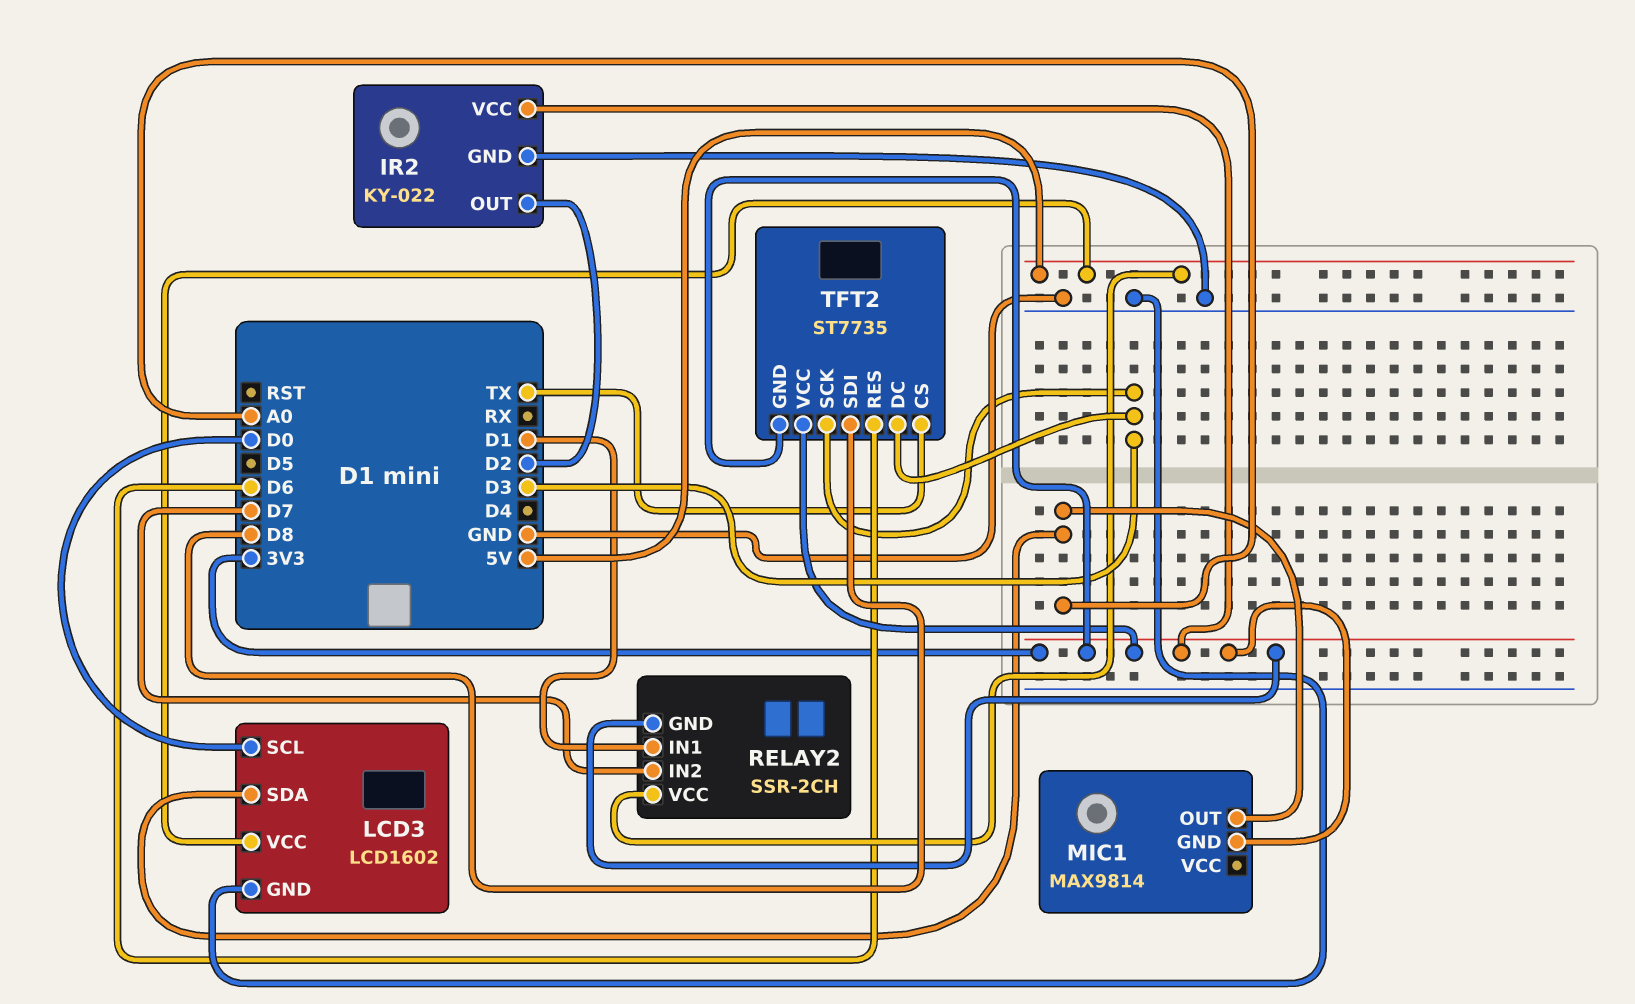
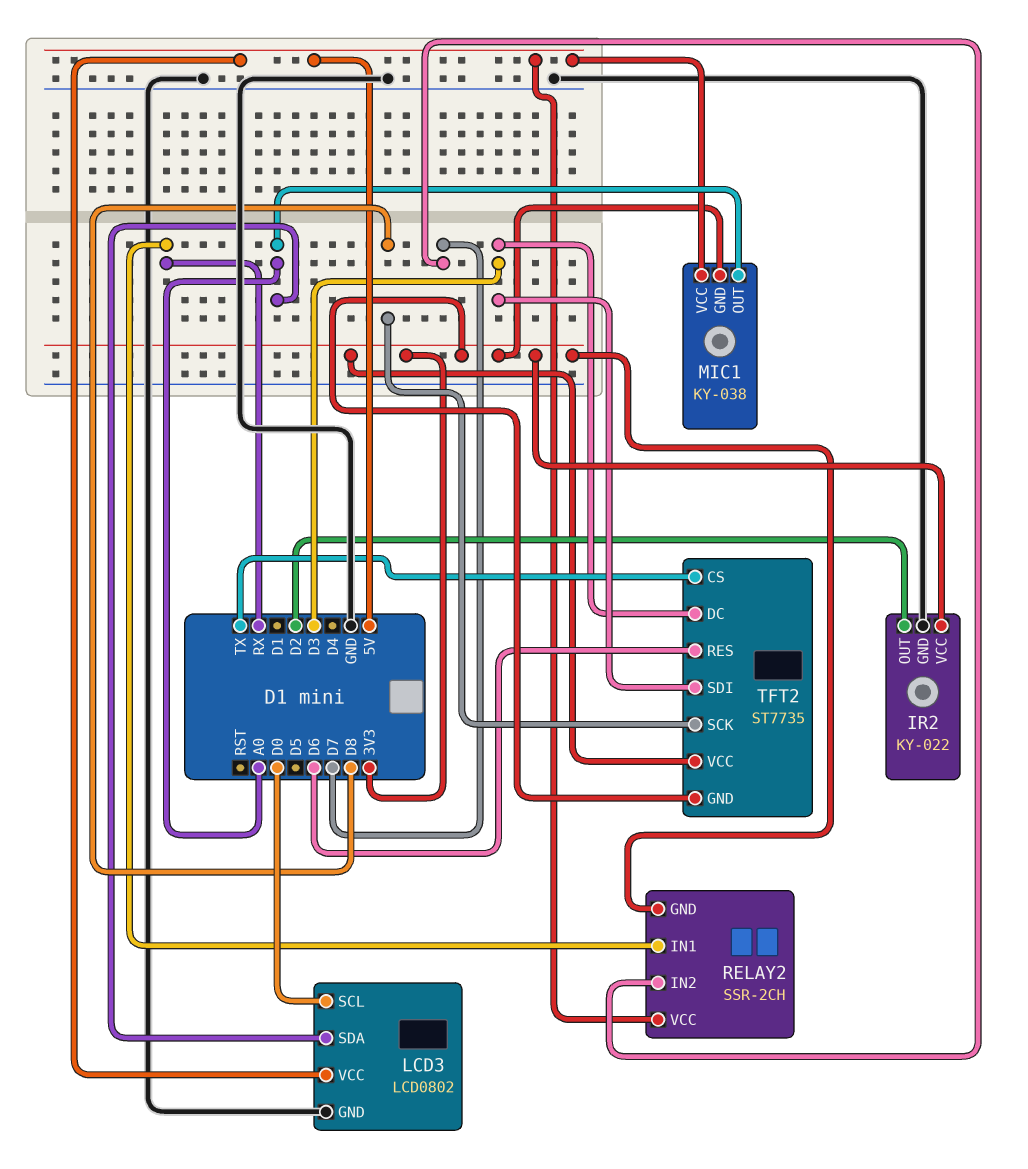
LCD3: LCD1602 -> LCD0802
MIC1: MAX9814 -> KY-038
MIC1 pin VCC: none -> 5V
RELAY2 pin IN1: D1 -> RX
TFT2 pin SCK: D3 -> D8
TFT2 pin SDI: D8 -> D3

